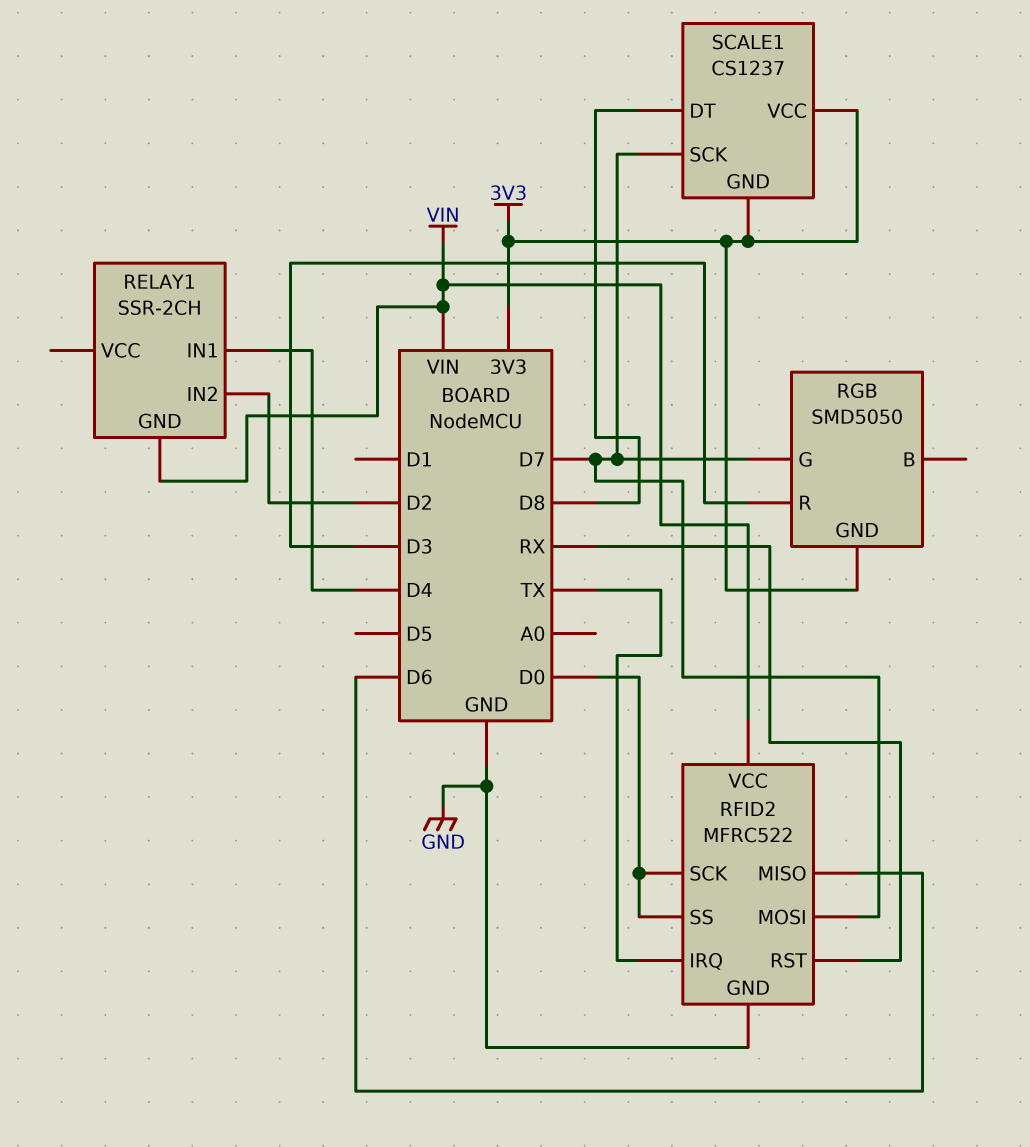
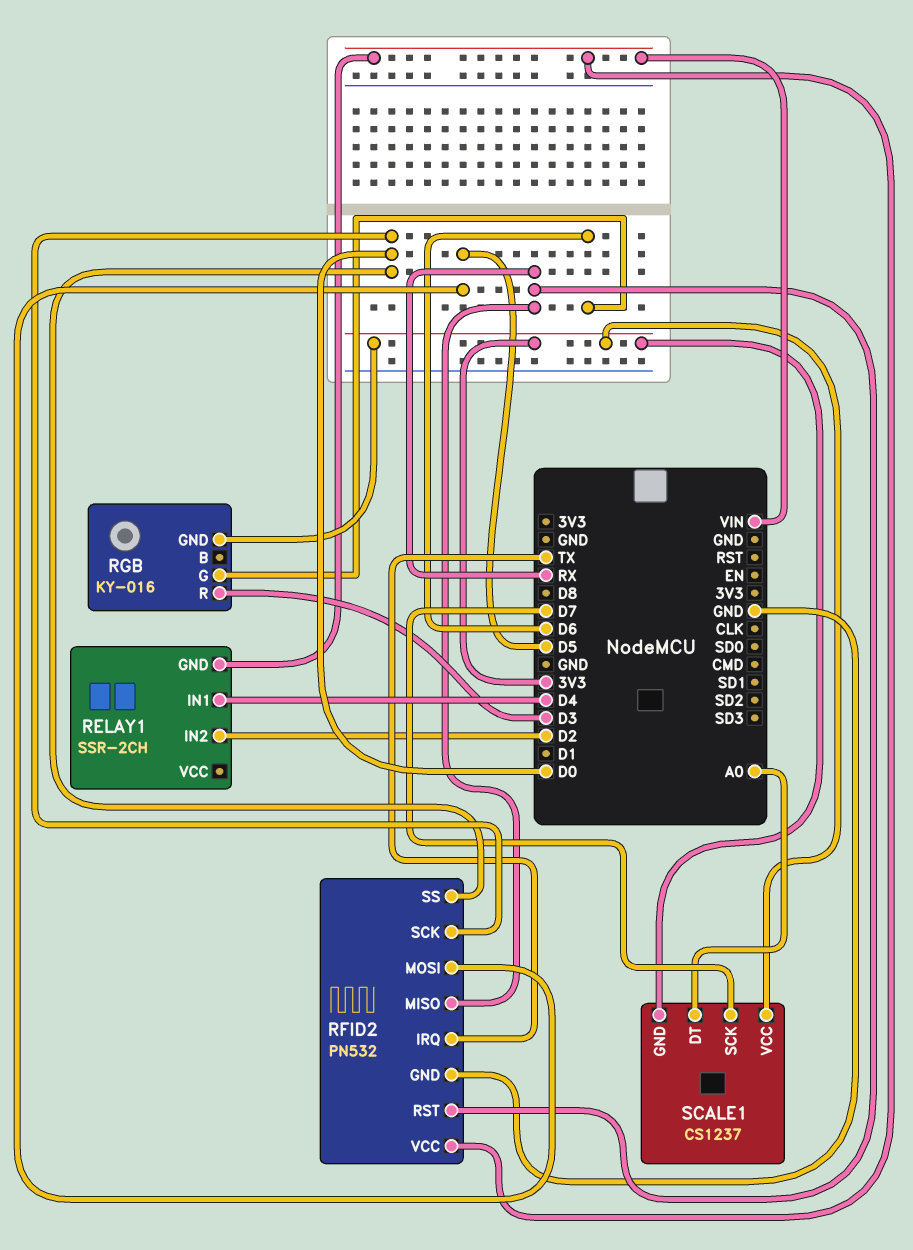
RFID2: MFRC522 -> PN532
RFID2 pin MISO: D6 -> RX
RFID2 pin MOSI: D7 -> D5
RGB: SMD5050 -> KY-016
RGB pin G: D7 -> D6
SCALE1 pin DT: D8 -> A0

